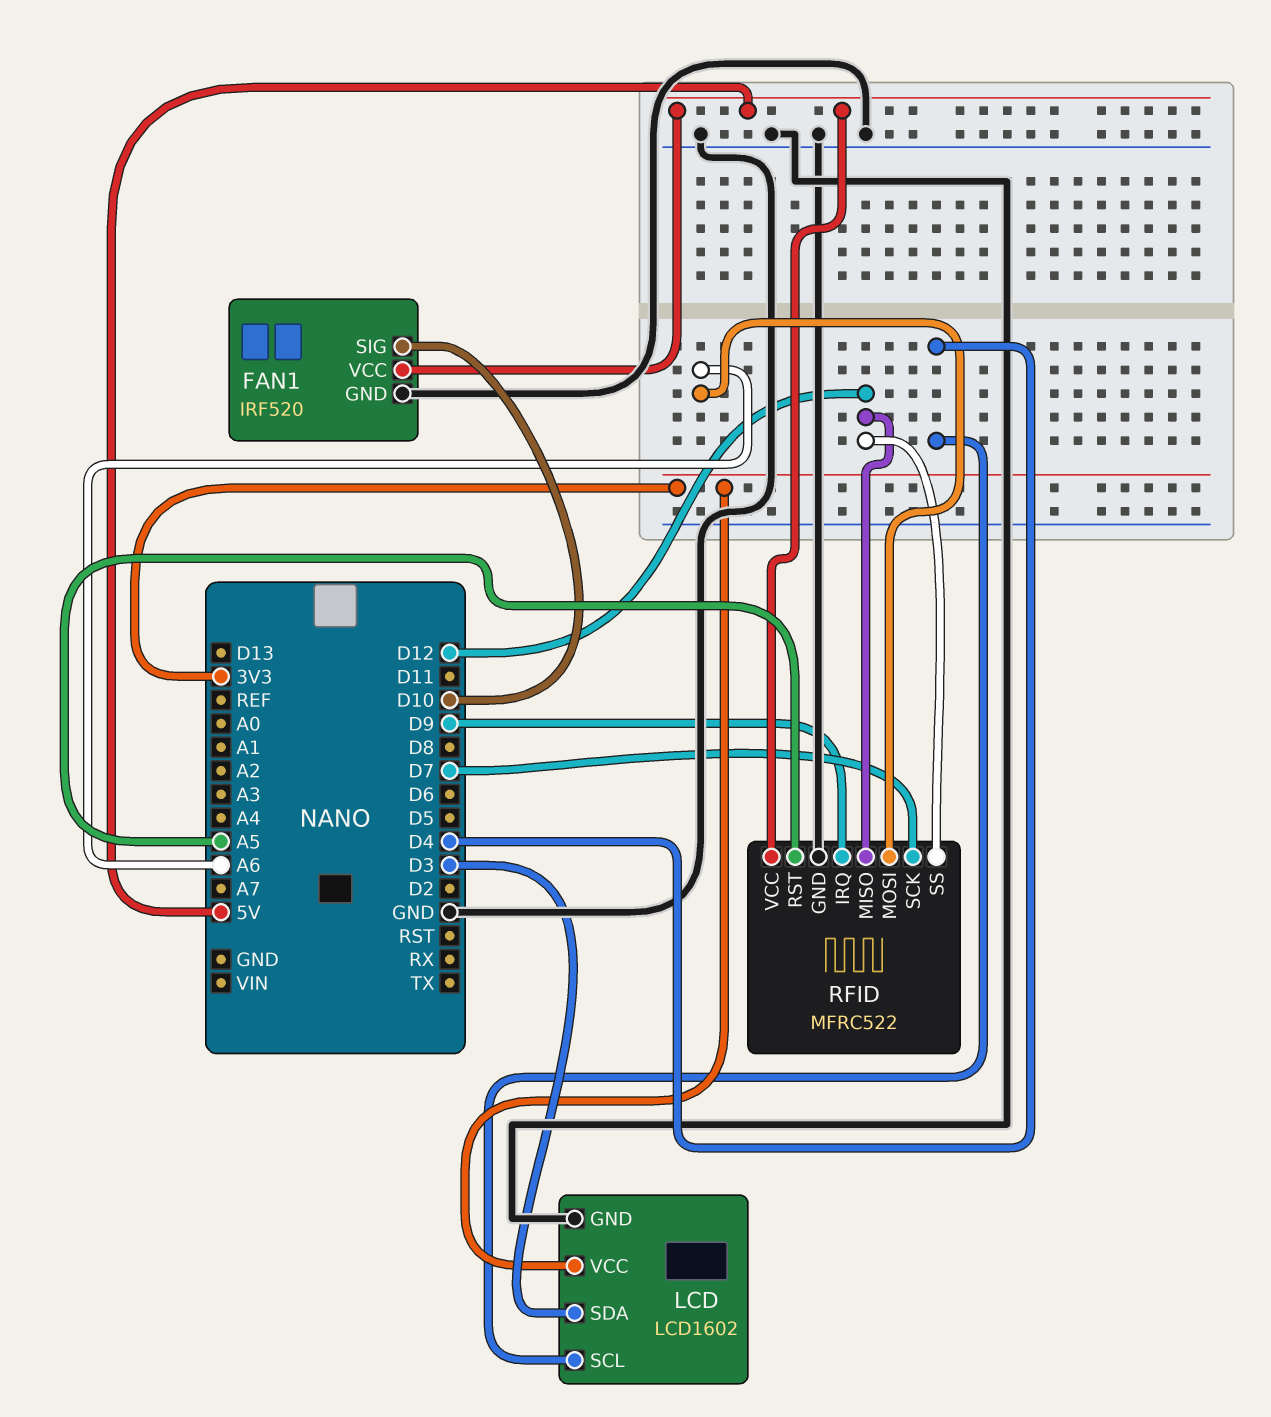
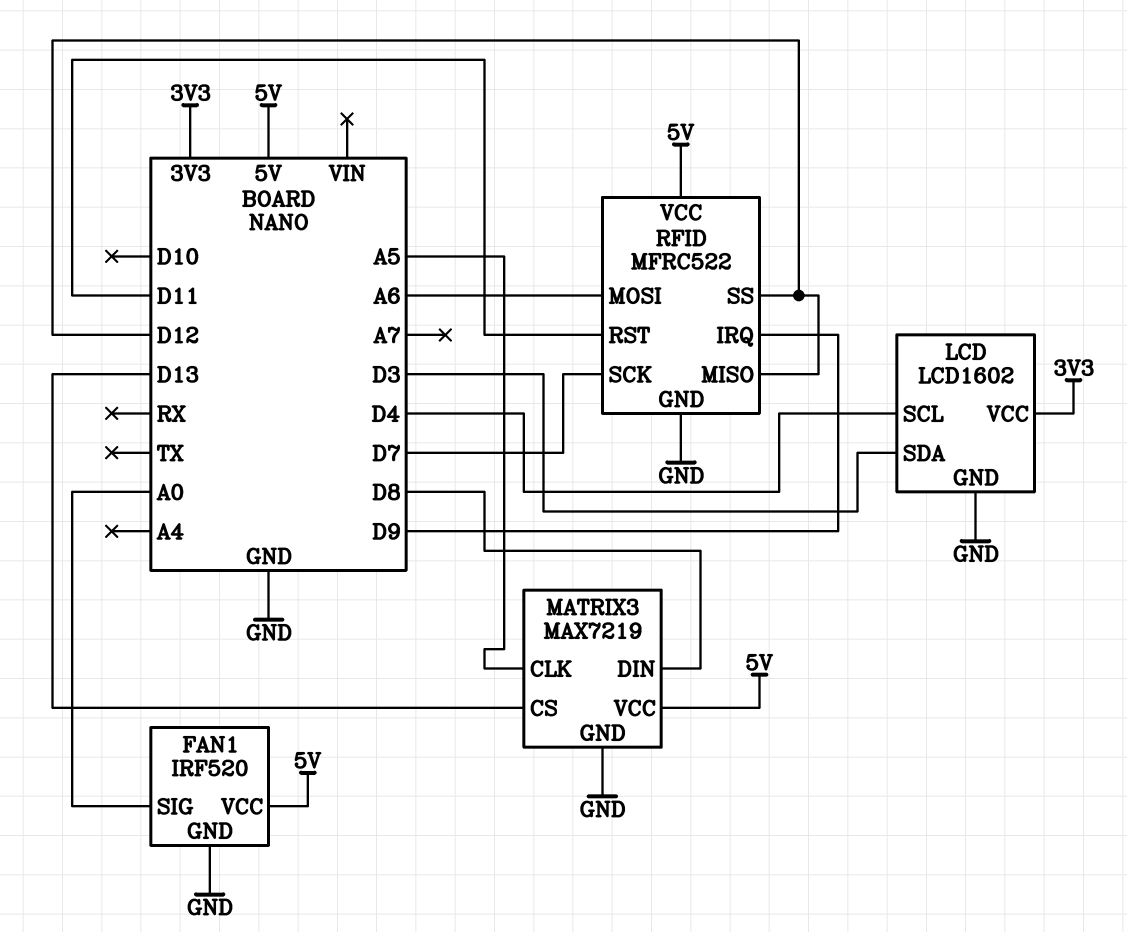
FAN1 pin SIG: D10 -> A0
MATRIX3: none -> MAX7219
MATRIX3 pin CLK: none -> A5
MATRIX3 pin CS: none -> D13
MATRIX3 pin DIN: none -> D8
MATRIX3 pin GND: none -> GND
MATRIX3 pin VCC: none -> 5V
RFID pin RST: A5 -> D11

